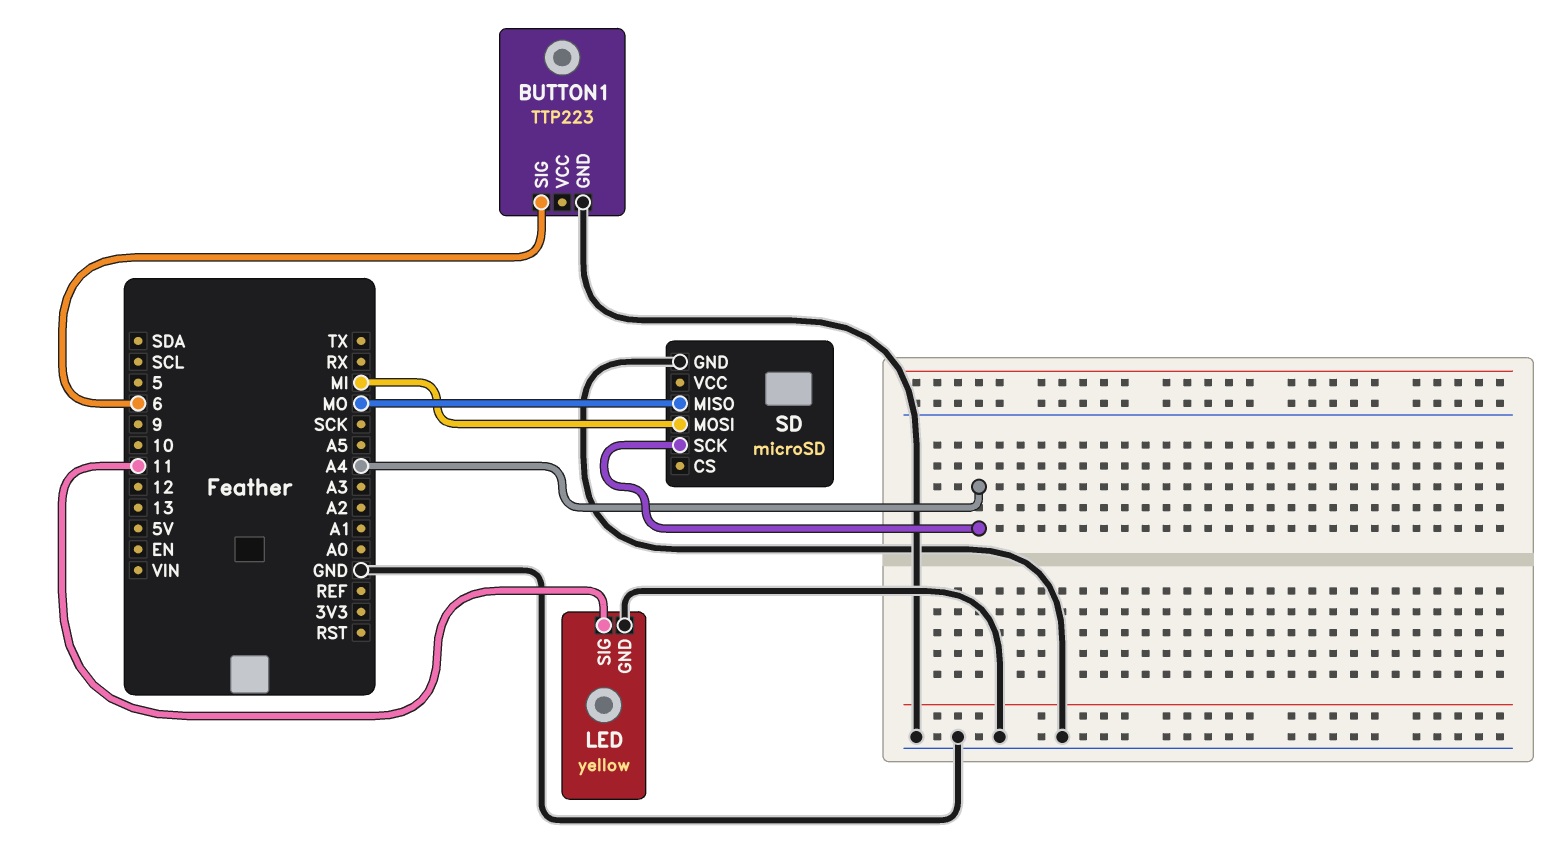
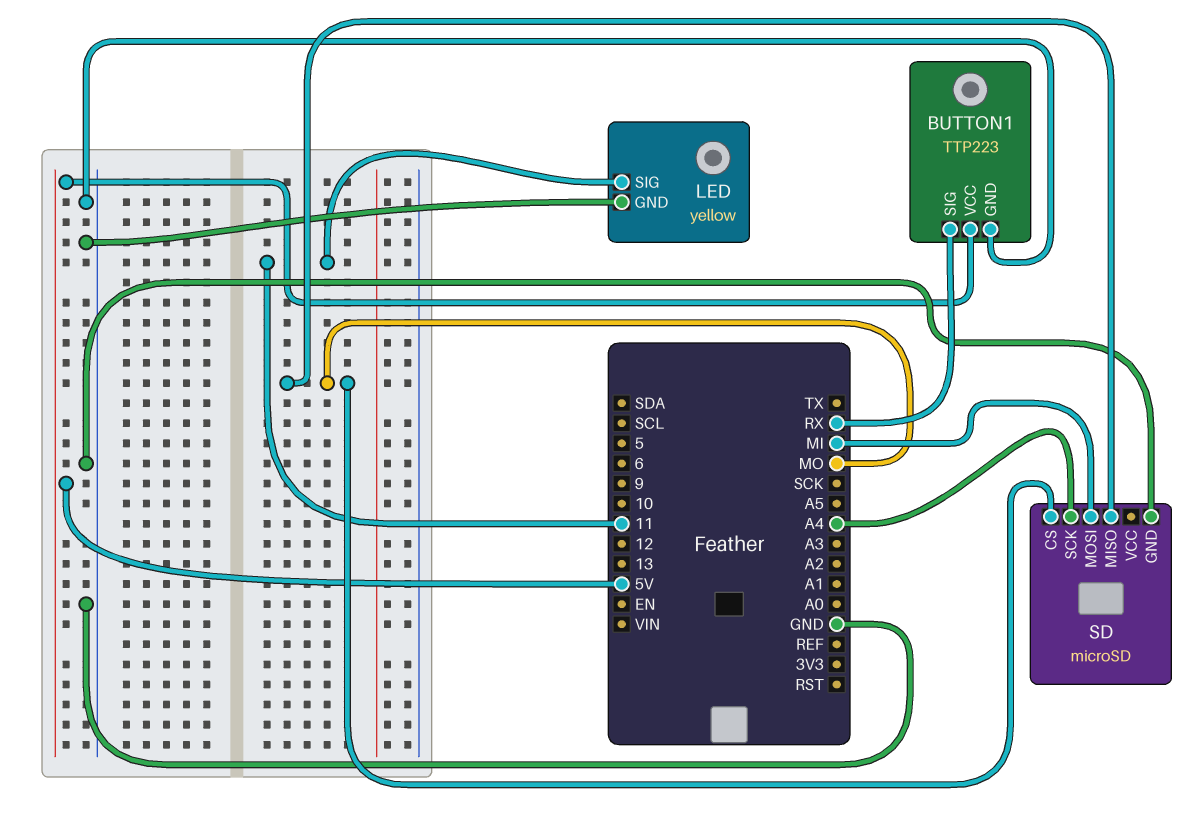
BUTTON1 pin SIG: 6 -> RX
BUTTON1 pin VCC: none -> 5V
SD pin CS: none -> MO

